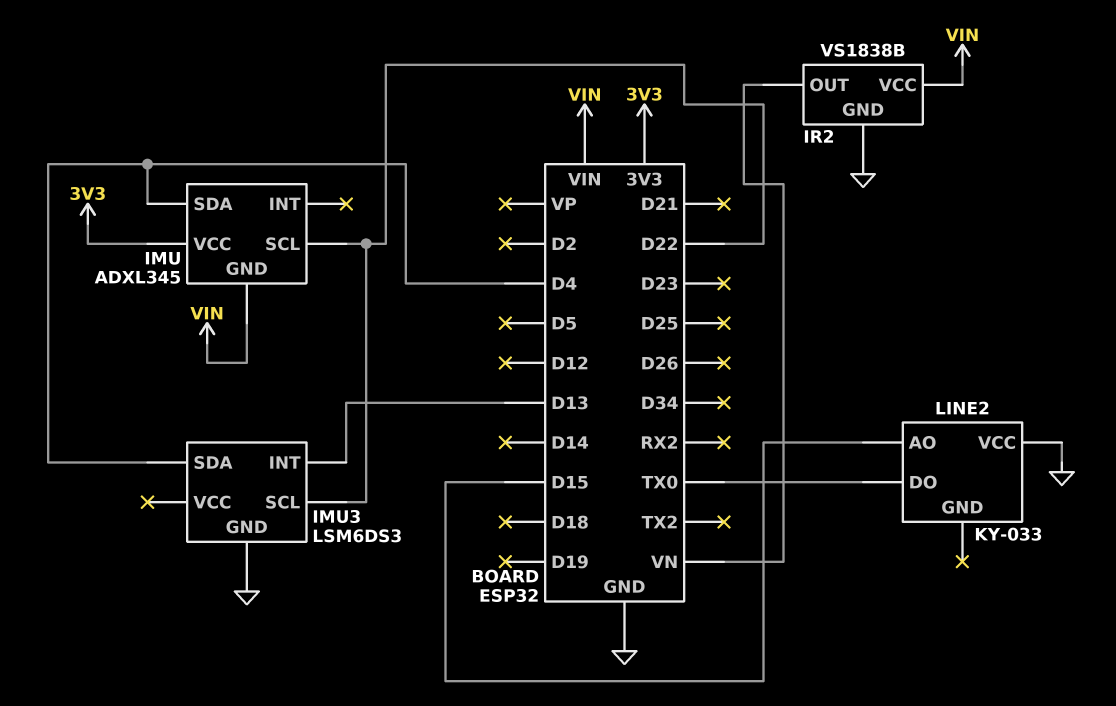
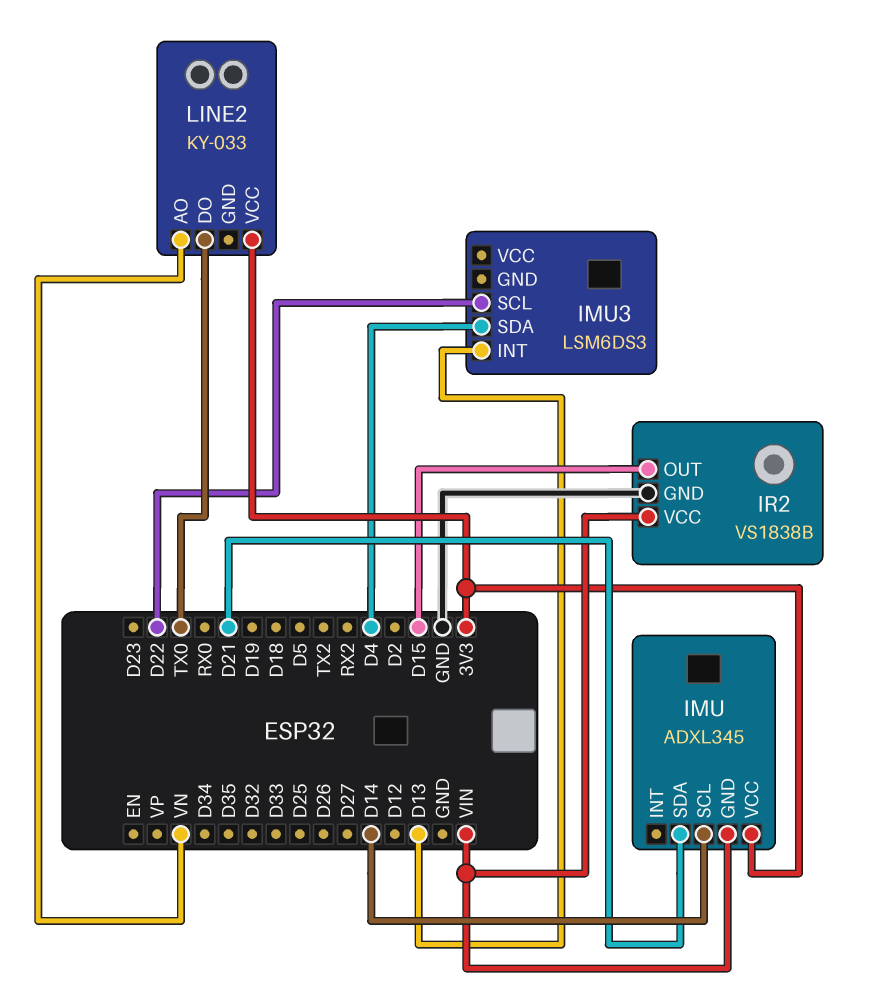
IMU pin SCL: D22 -> D14
IMU pin SDA: D4 -> D21
IMU3 pin GND: GND -> none
IR2 pin OUT: VN -> D15
LINE2 pin AO: D15 -> VN
LINE2 pin VCC: GND -> 3V3

